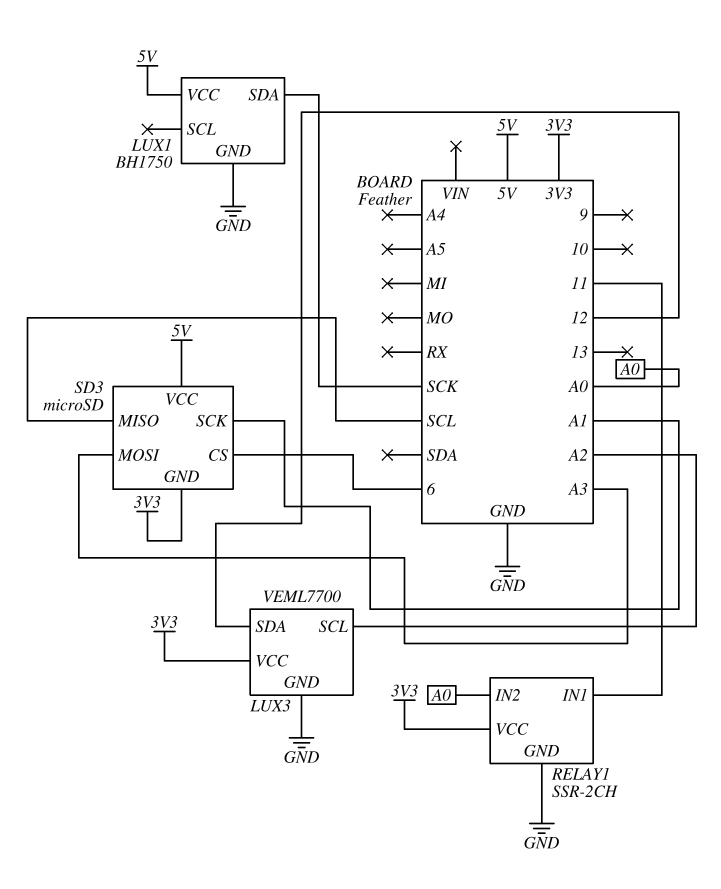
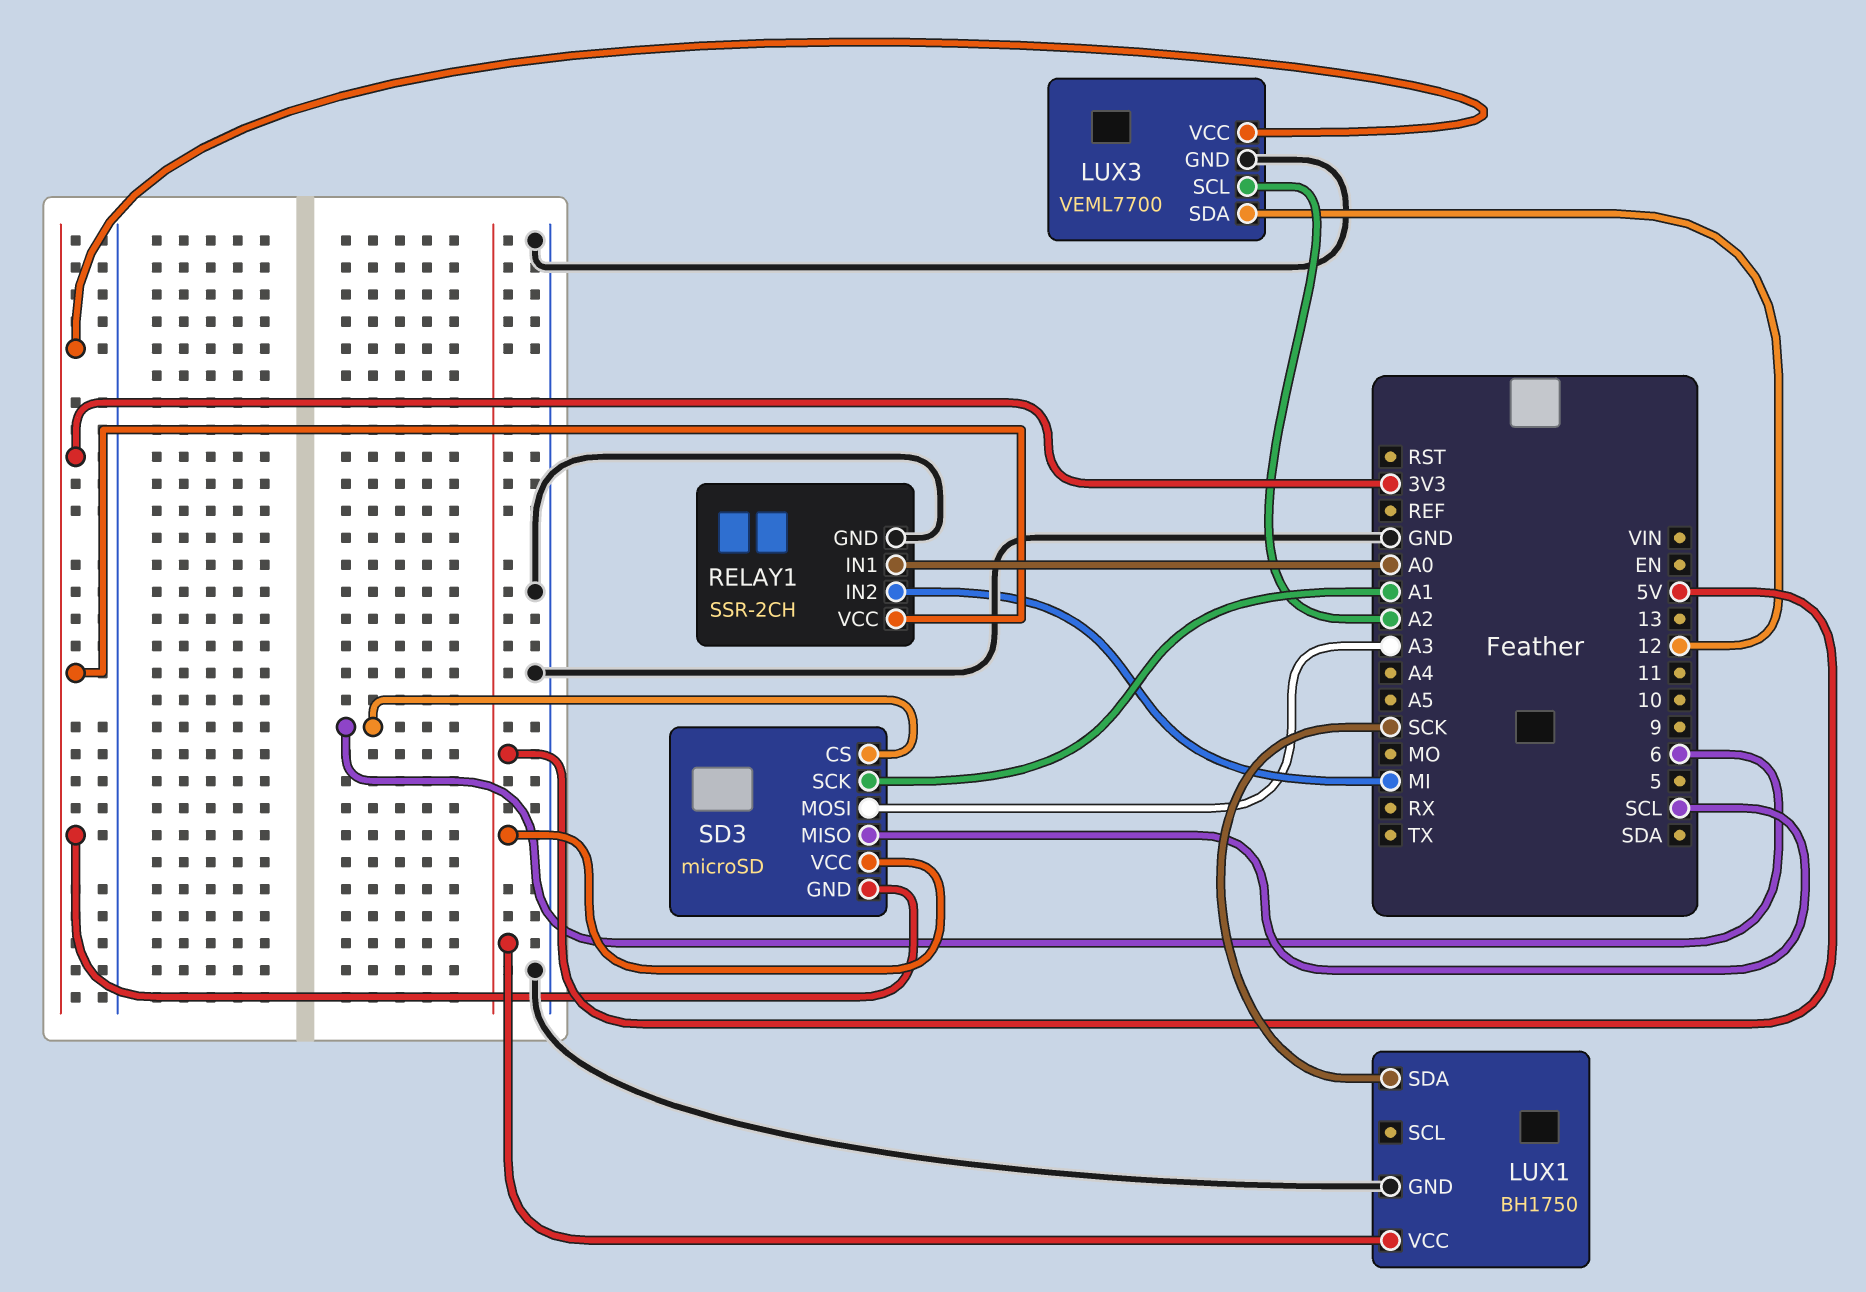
RELAY1 pin IN1: 11 -> A0
RELAY1 pin IN2: A0 -> MI

